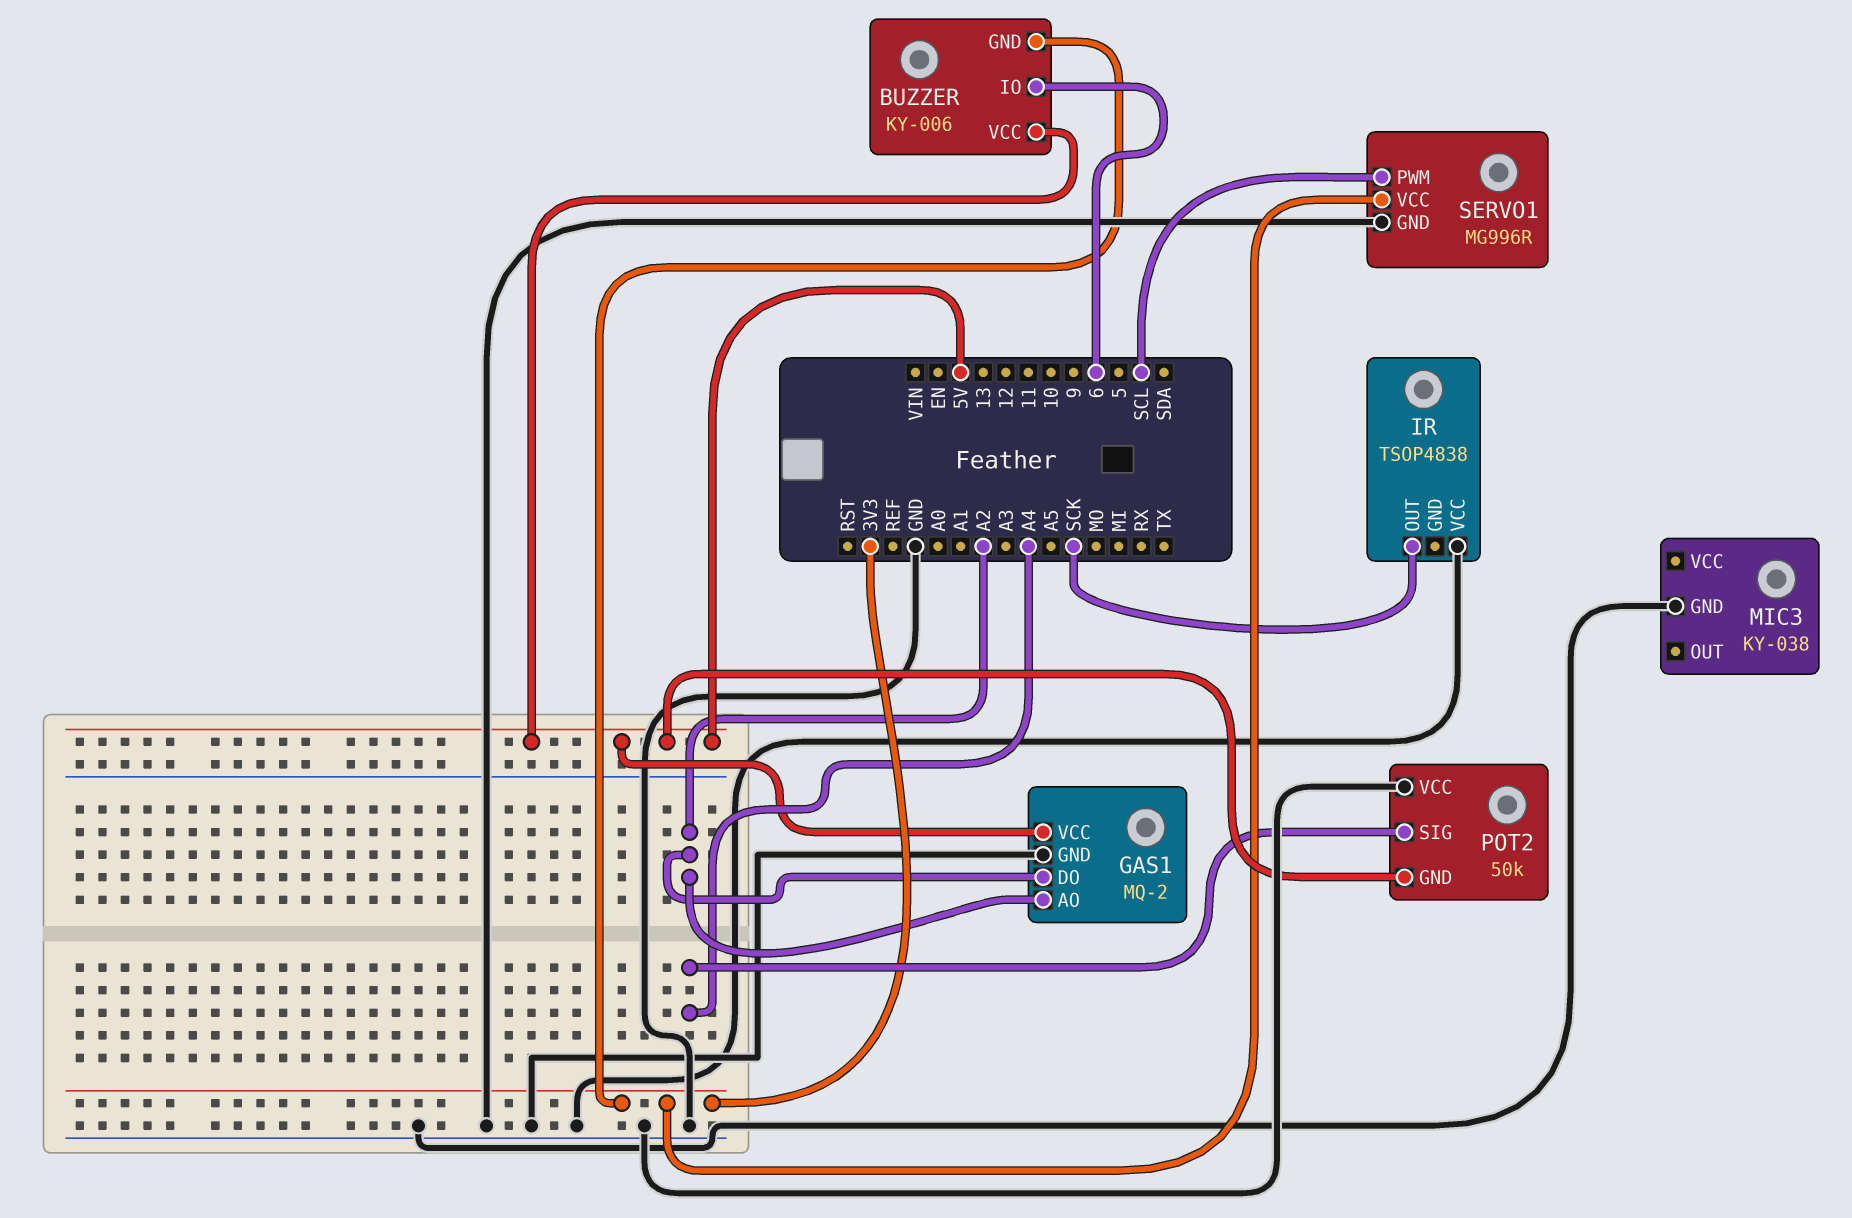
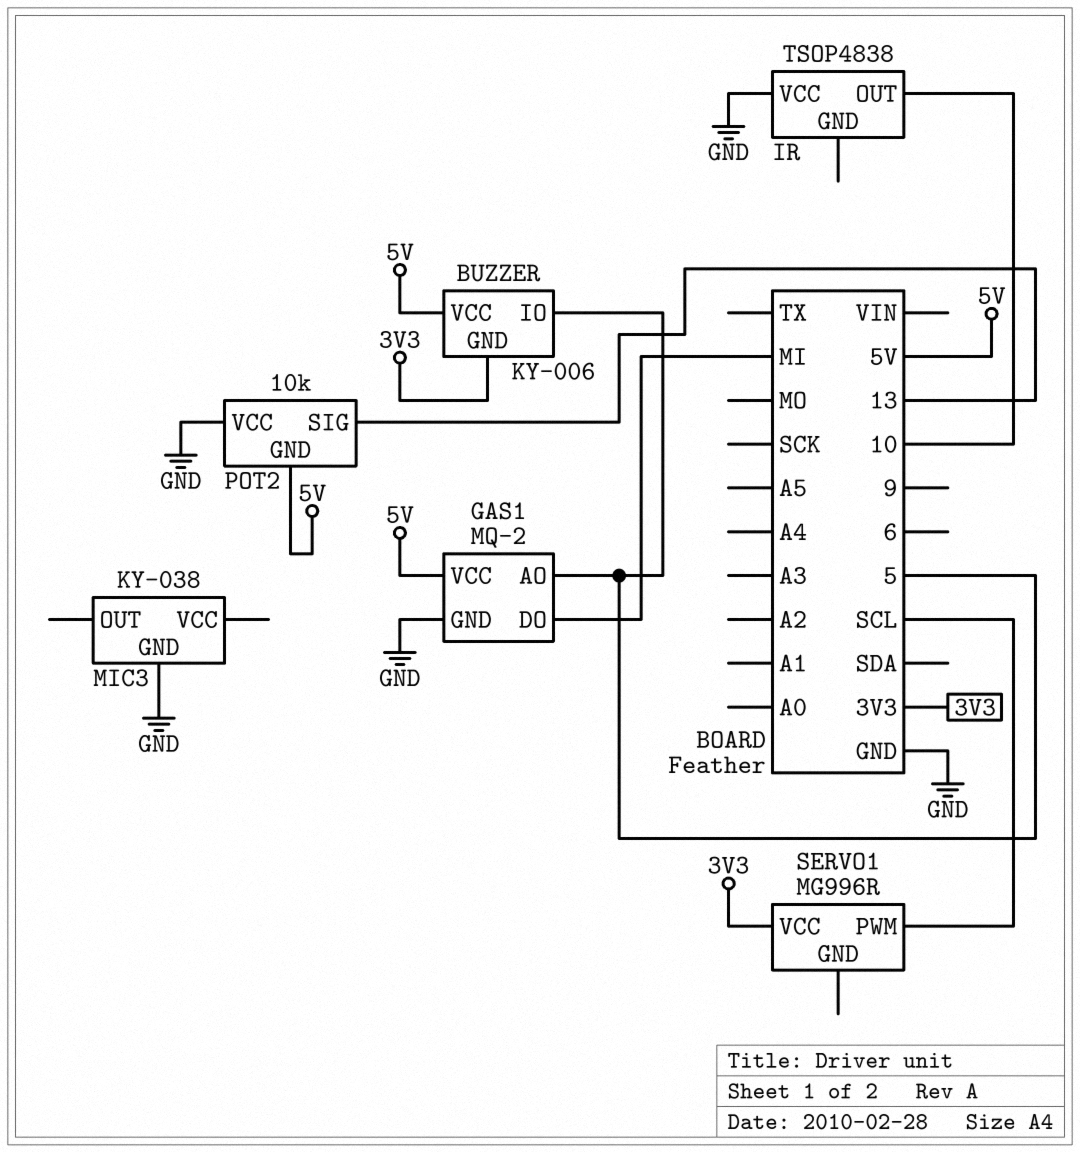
BUZZER pin IO: 6 -> 5
GAS1 pin AO: A2 -> 5
GAS1 pin DO: A2 -> MI
IR pin OUT: SCK -> 10
POT2: 50k -> 10k
POT2 pin SIG: A4 -> 13
SERVO1 pin GND: GND -> none

